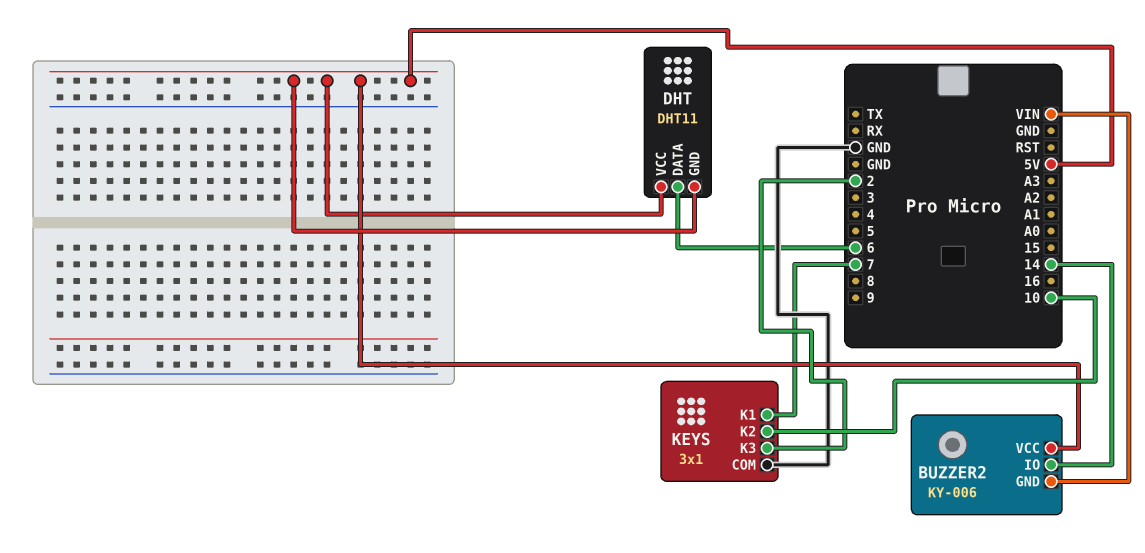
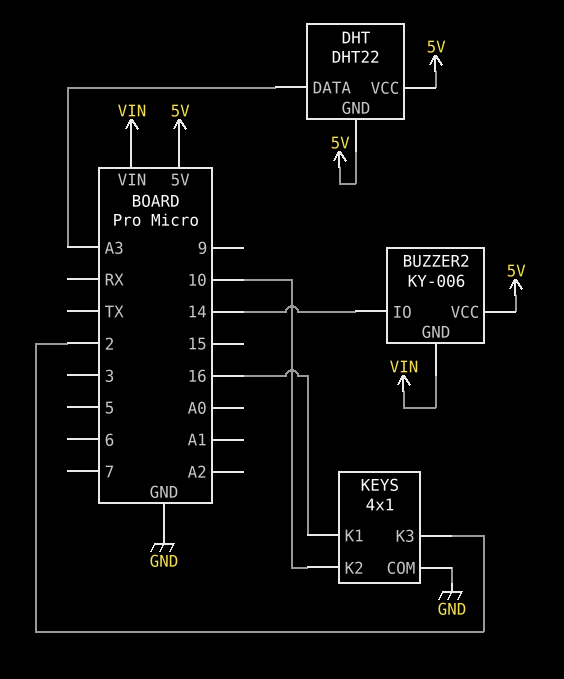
DHT: DHT11 -> DHT22
DHT pin DATA: 6 -> A3
KEYS: 3x1 -> 4x1
KEYS pin K1: 7 -> 16

